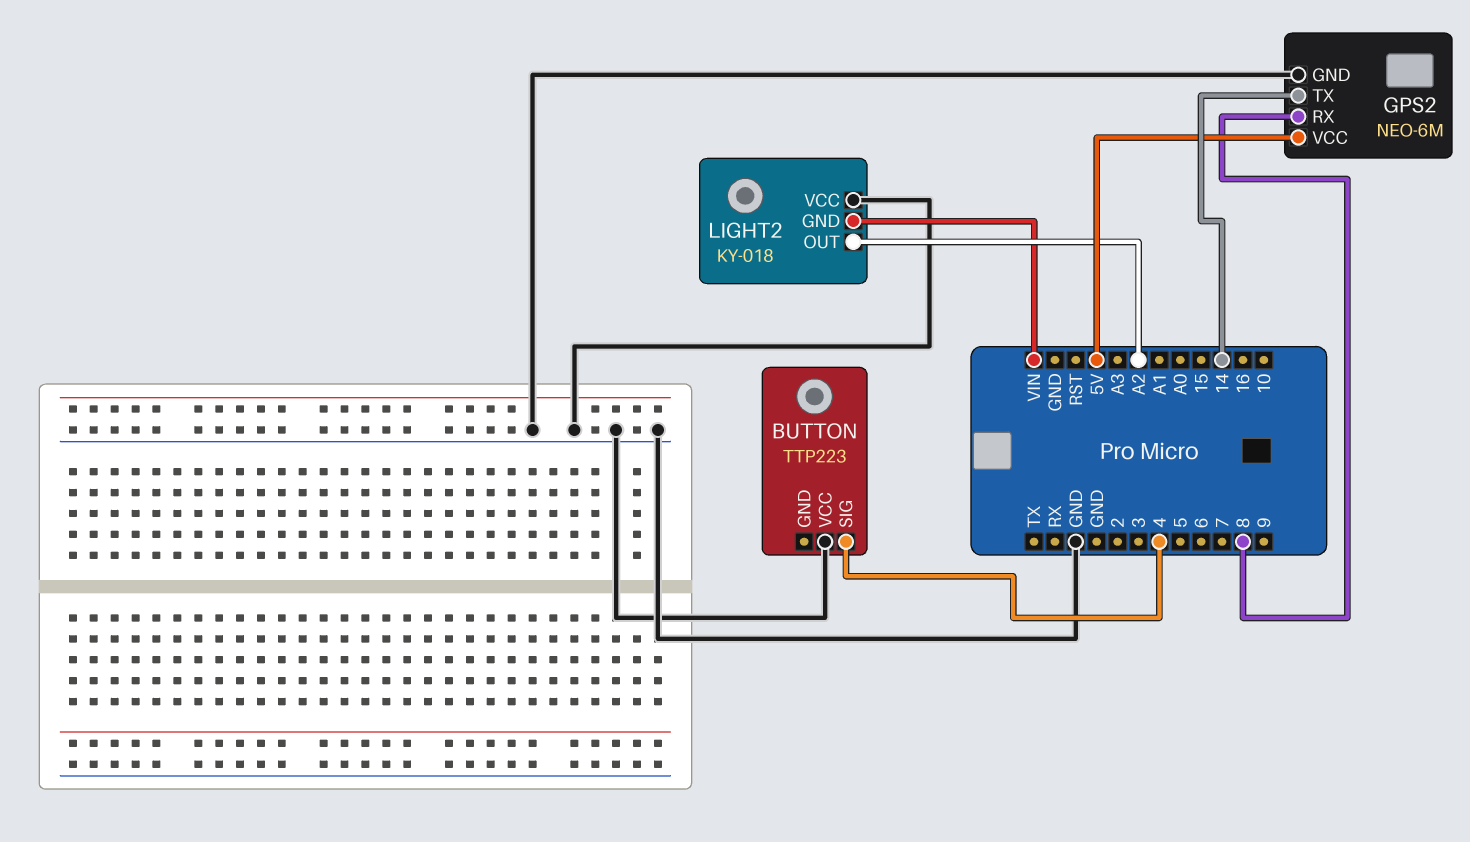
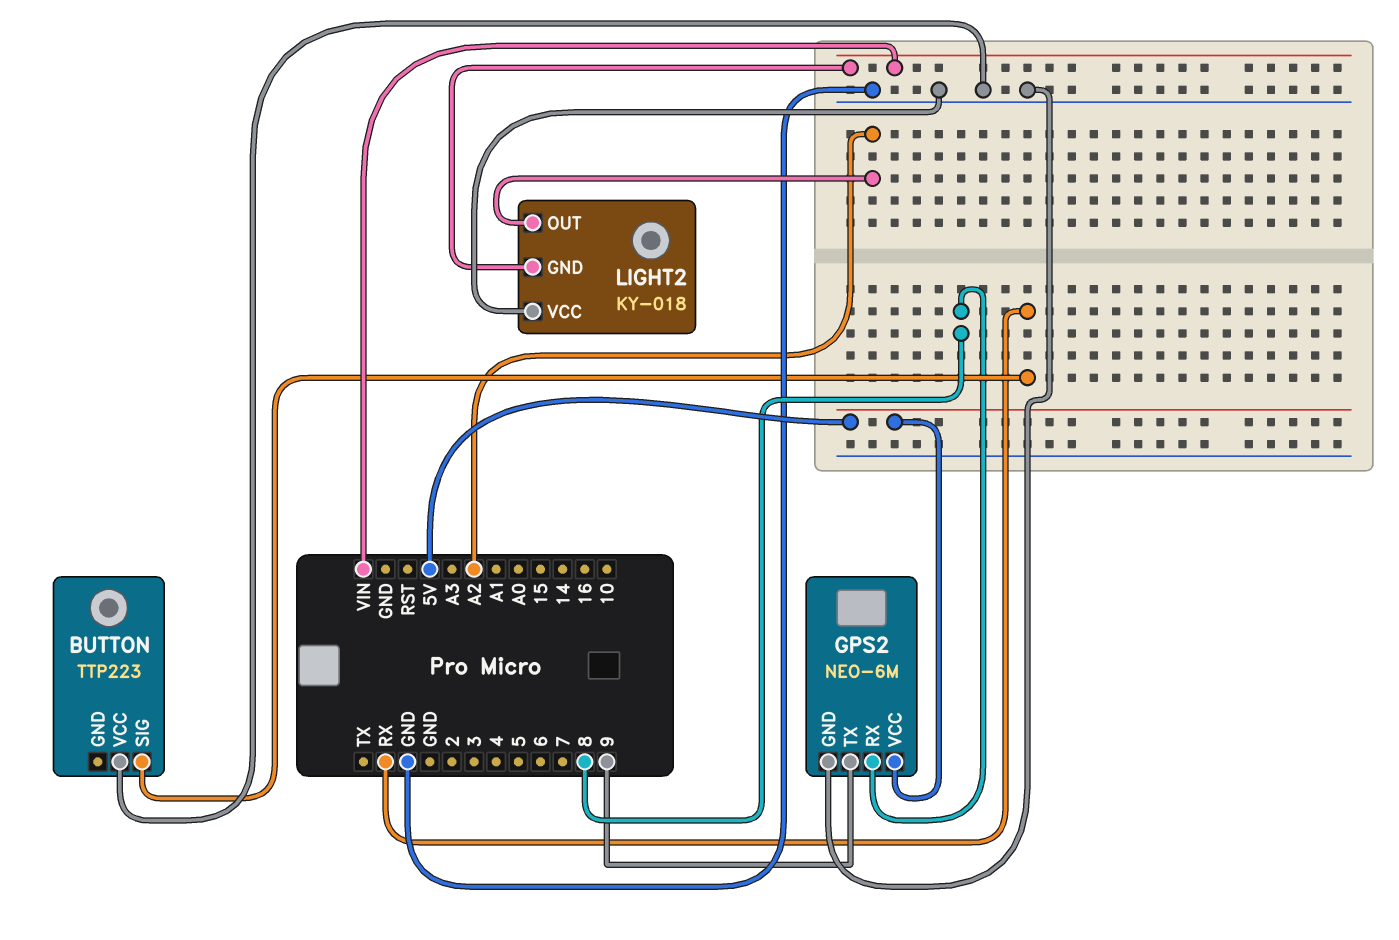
BUTTON pin SIG: 4 -> RX
GPS2 pin TX: 14 -> 9

